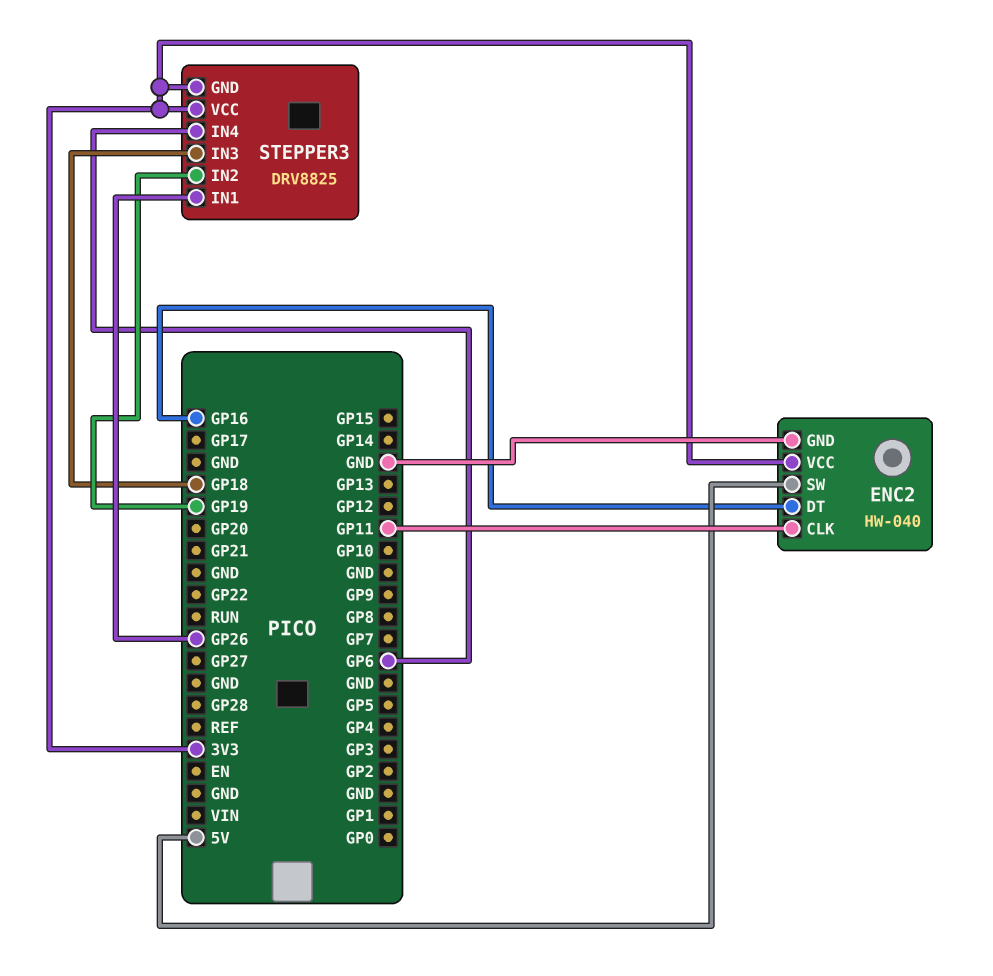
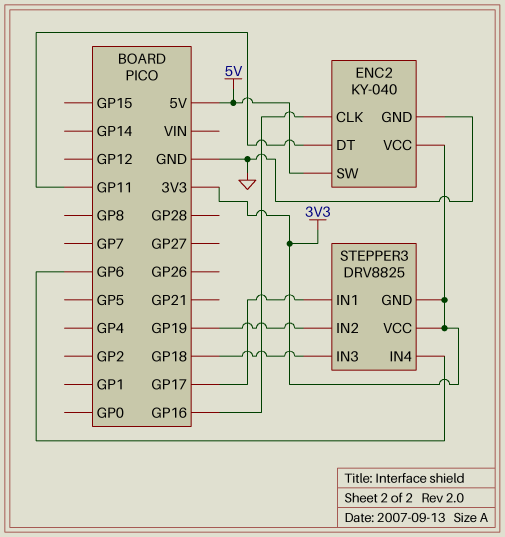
ENC2: HW-040 -> KY-040
ENC2 pin CLK: GP11 -> GP16
ENC2 pin DT: GP16 -> GP11
STEPPER3 pin IN1: GP26 -> GP17

